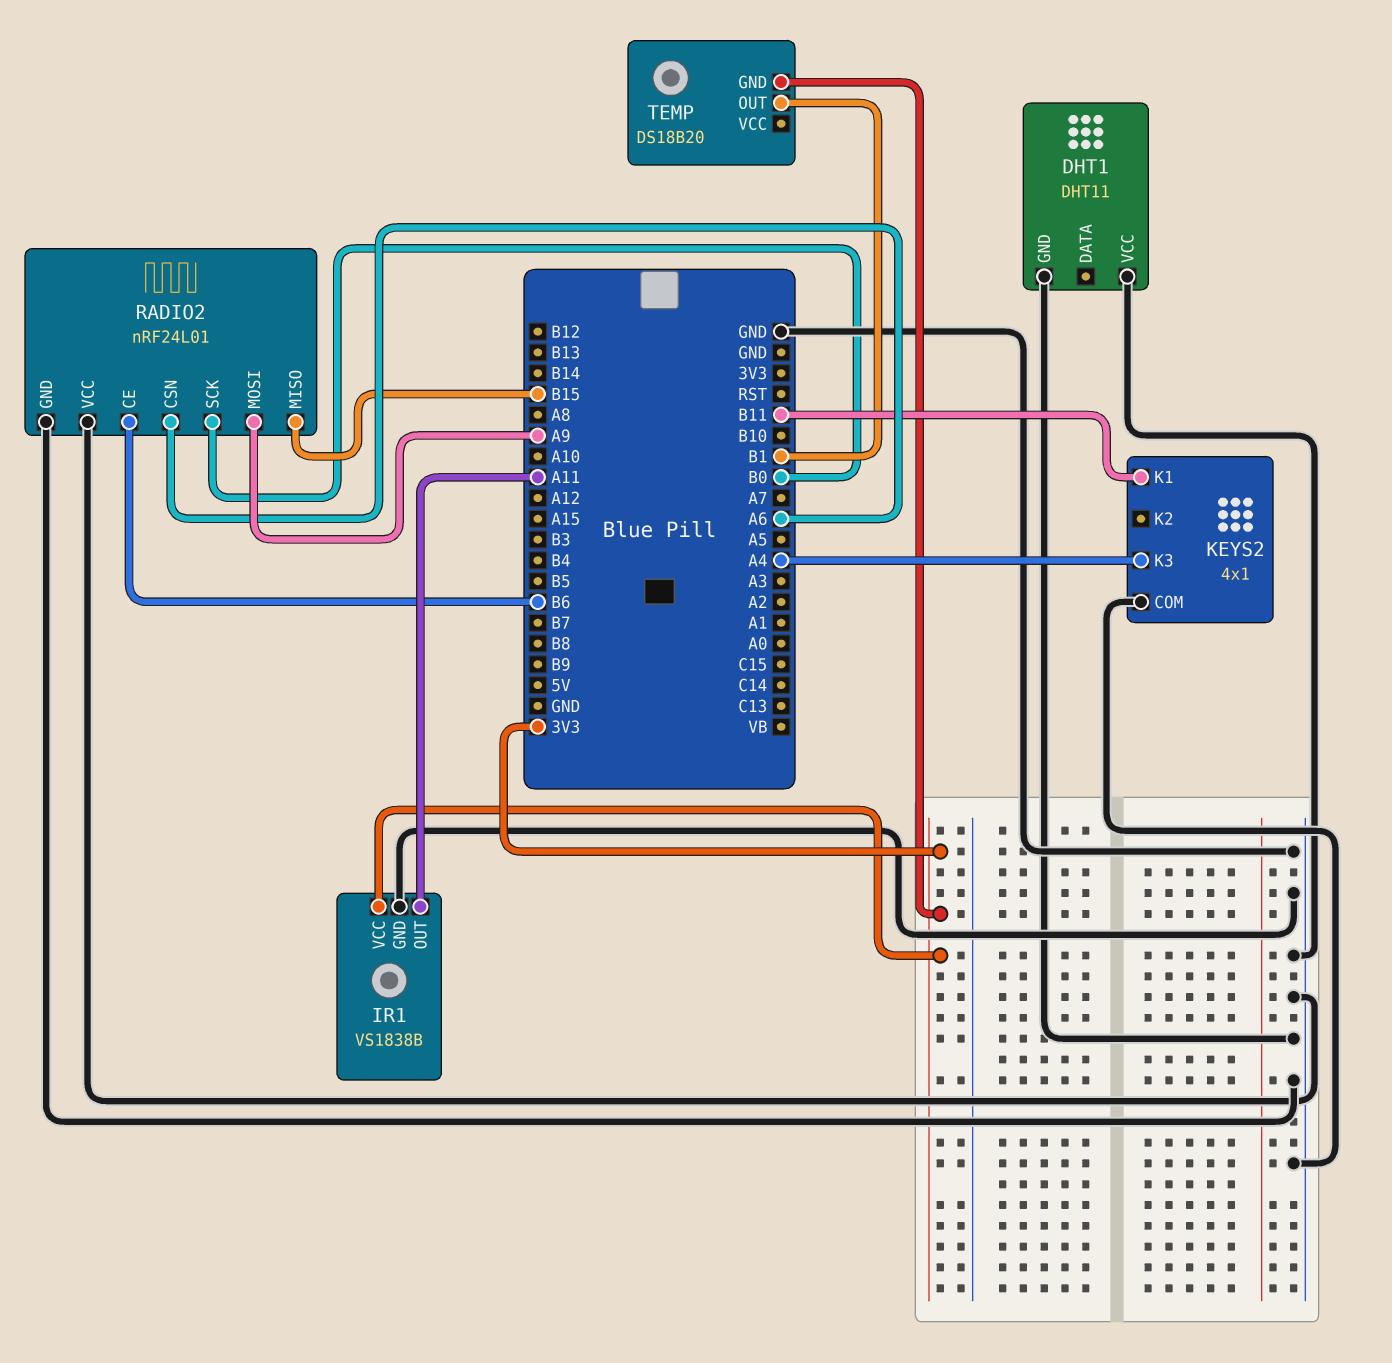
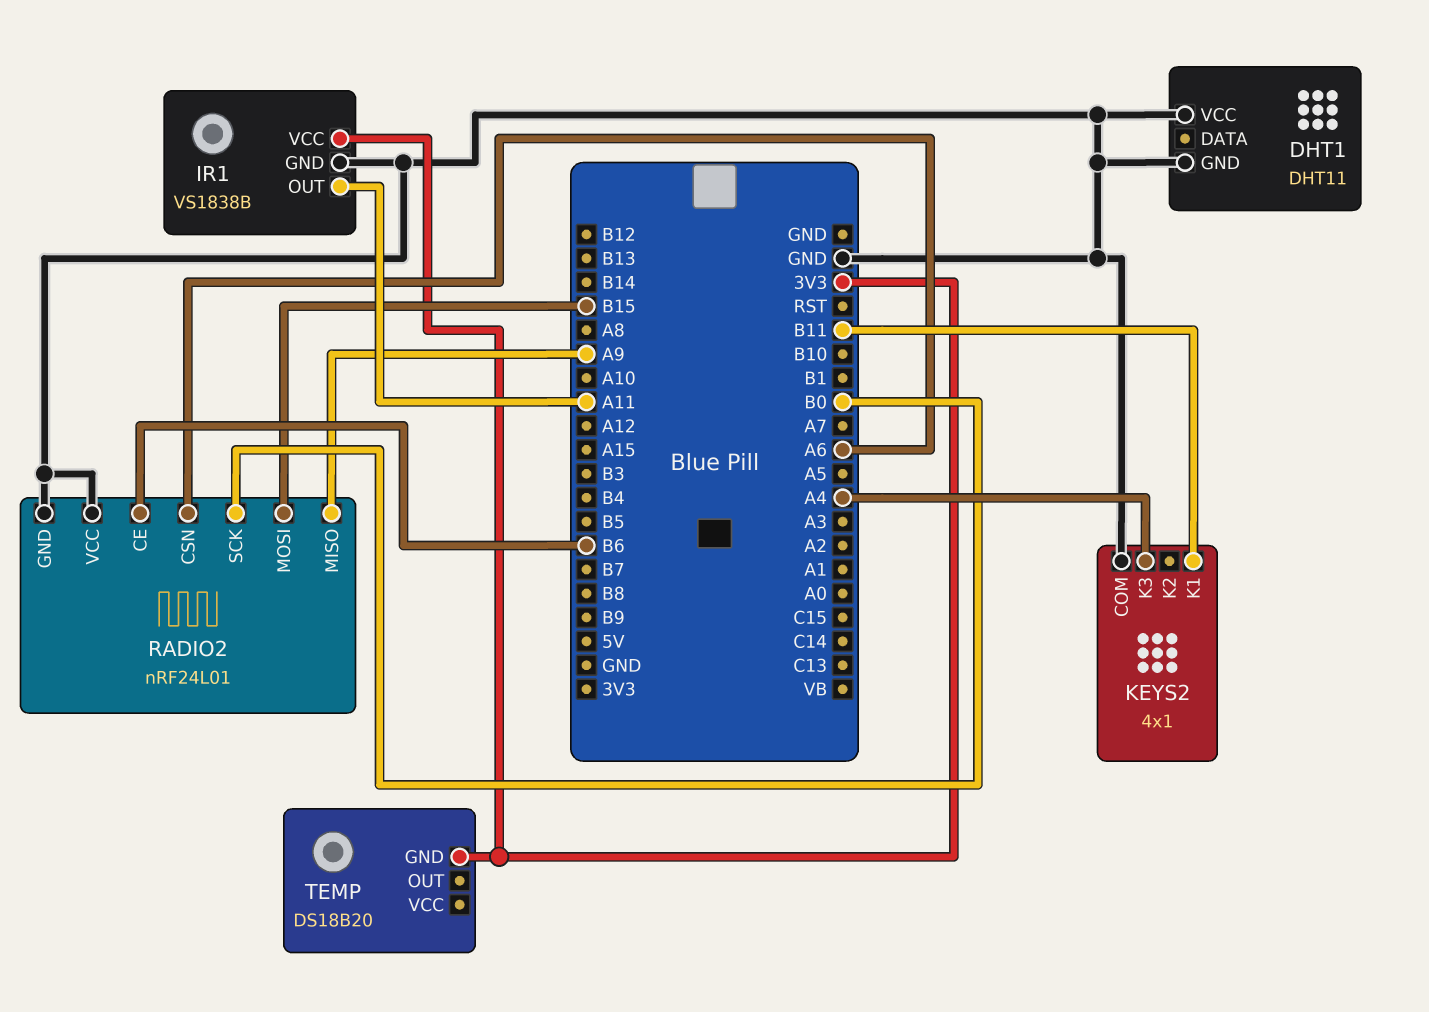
RADIO2 pin MISO: B15 -> A9
RADIO2 pin MOSI: A9 -> B15
TEMP pin OUT: B1 -> none

